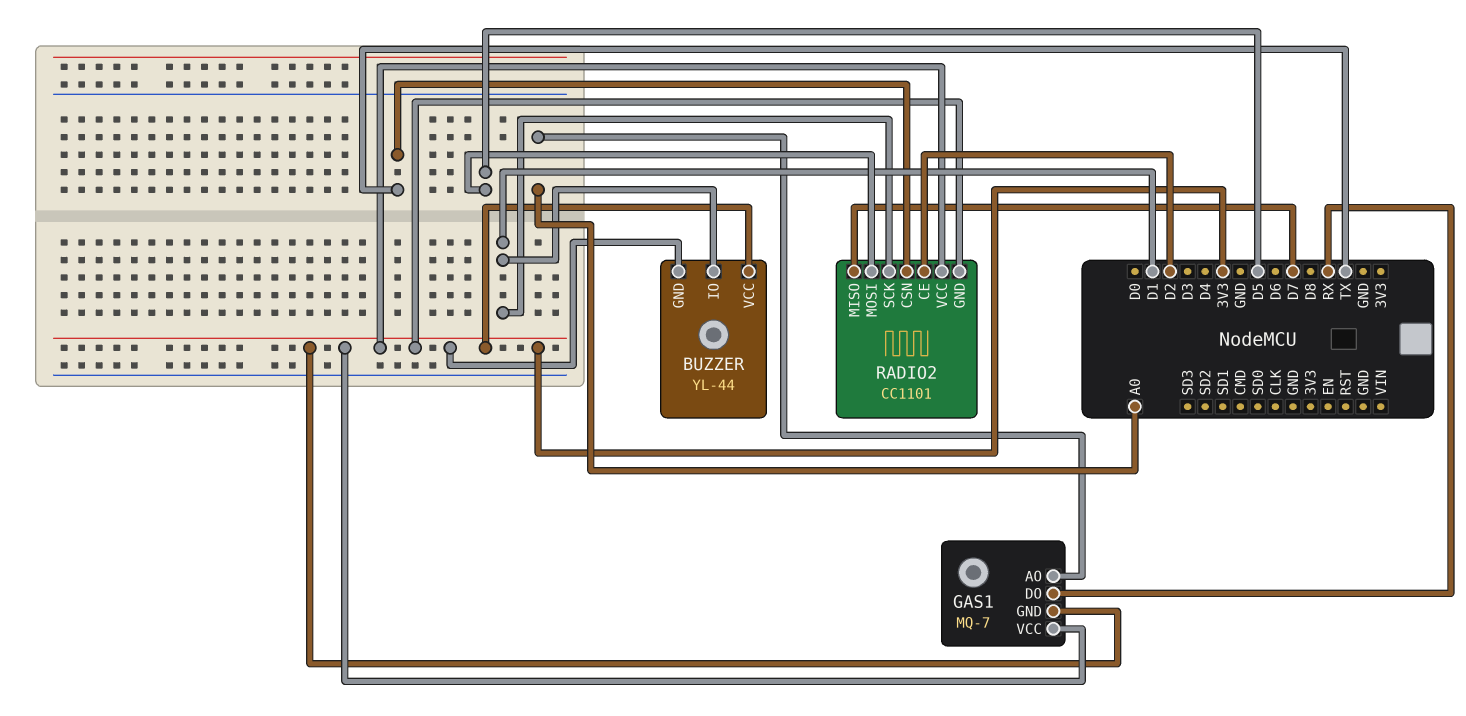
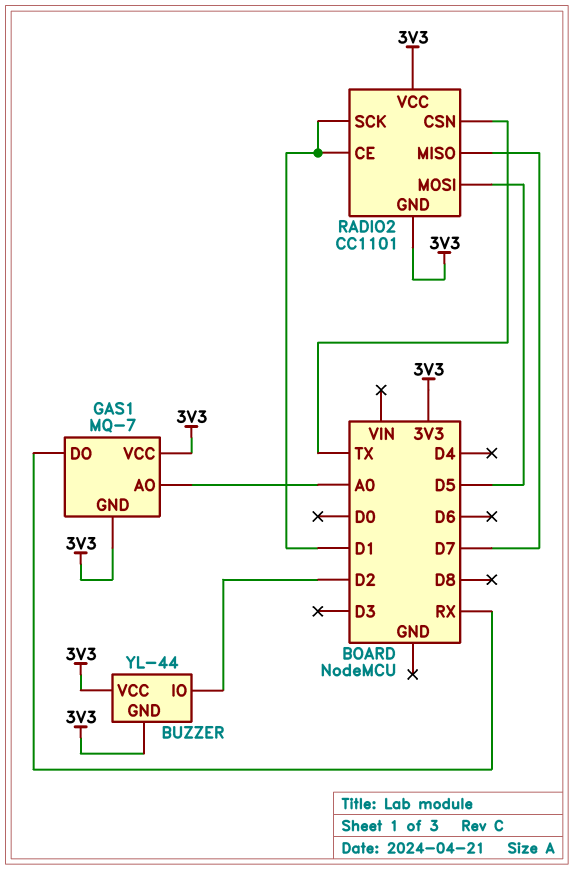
BUZZER pin IO: D1 -> D2
RADIO2 pin CE: D2 -> D1

